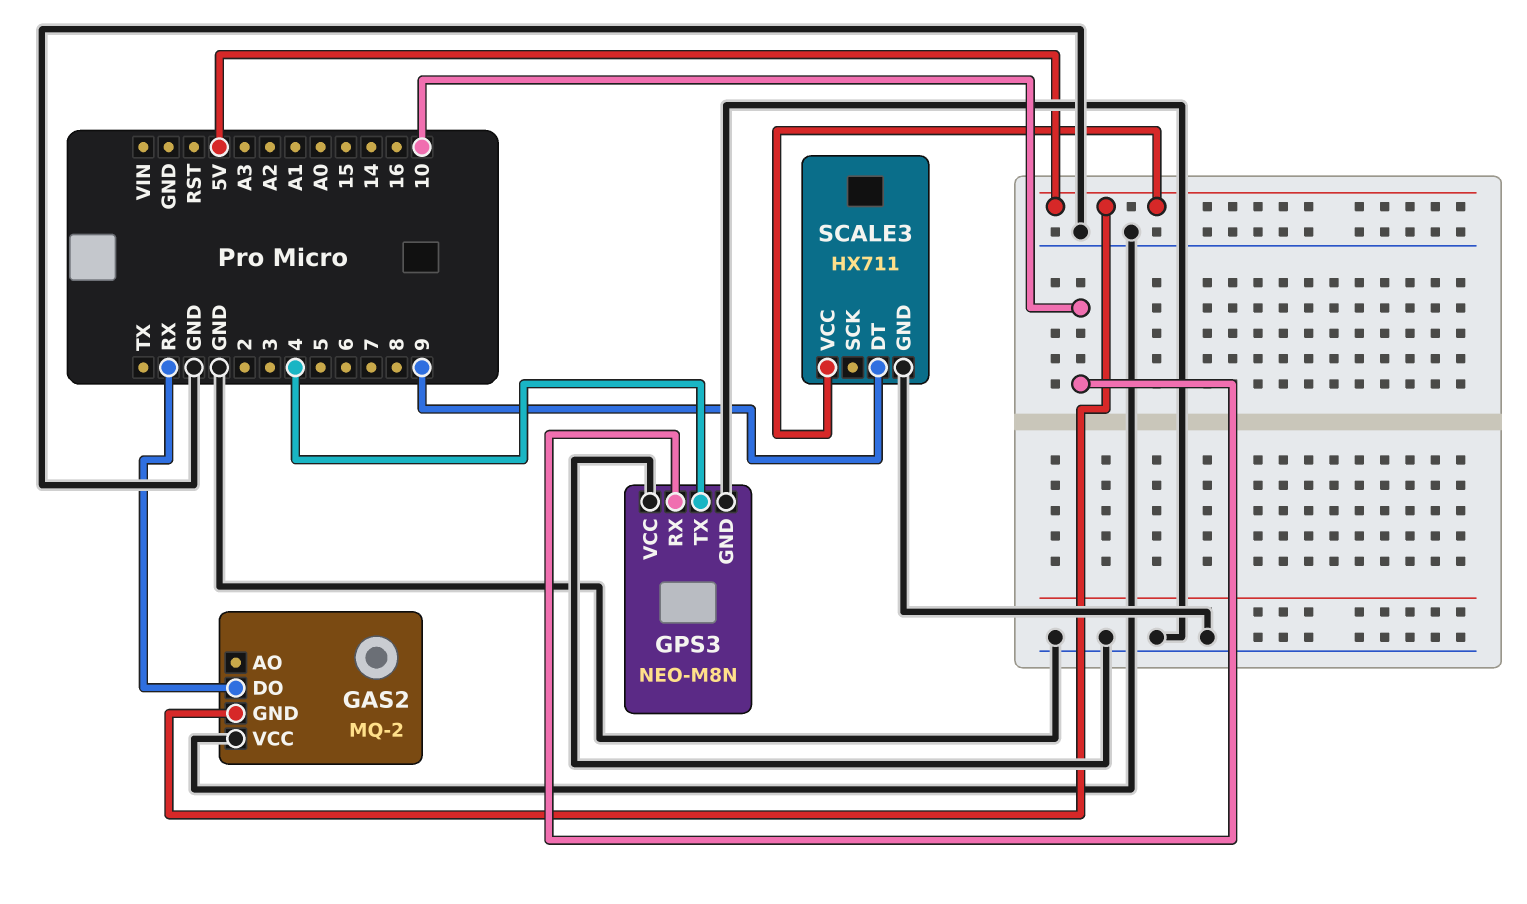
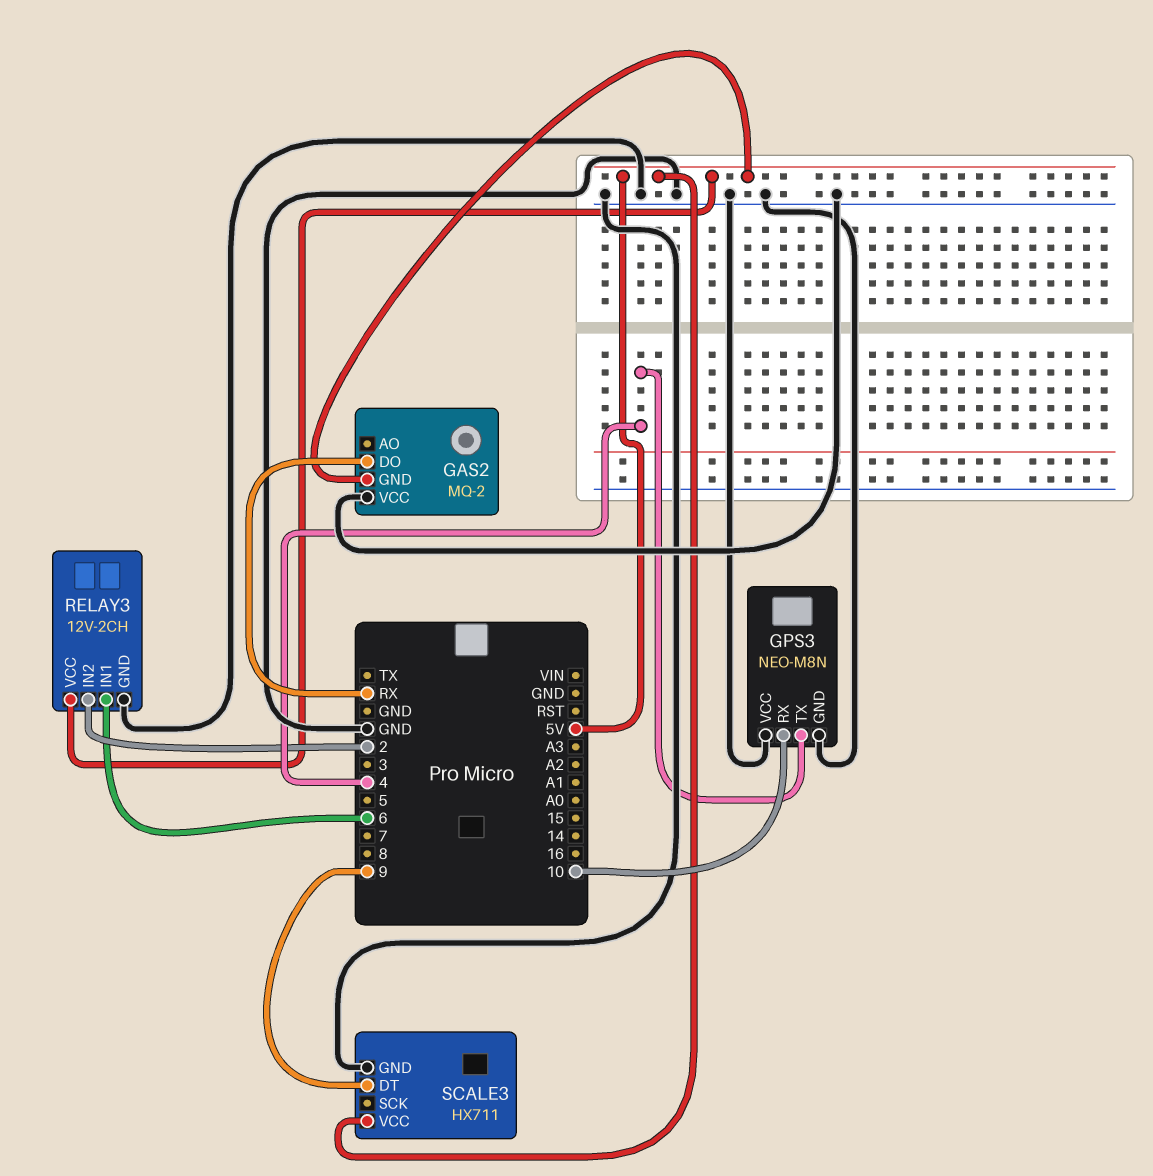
RELAY3: none -> 12V-2CH
RELAY3 pin GND: none -> GND
RELAY3 pin IN1: none -> 6
RELAY3 pin IN2: none -> 2
RELAY3 pin VCC: none -> 5V

